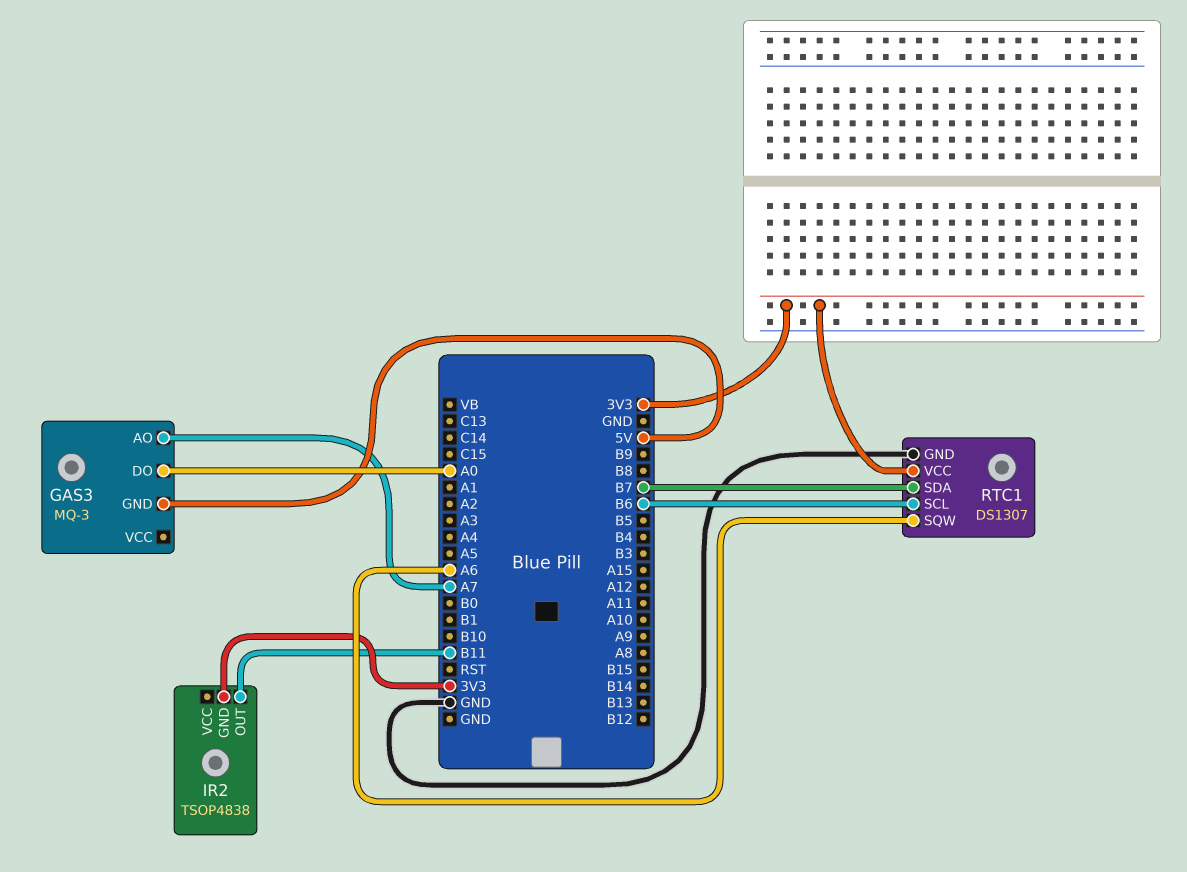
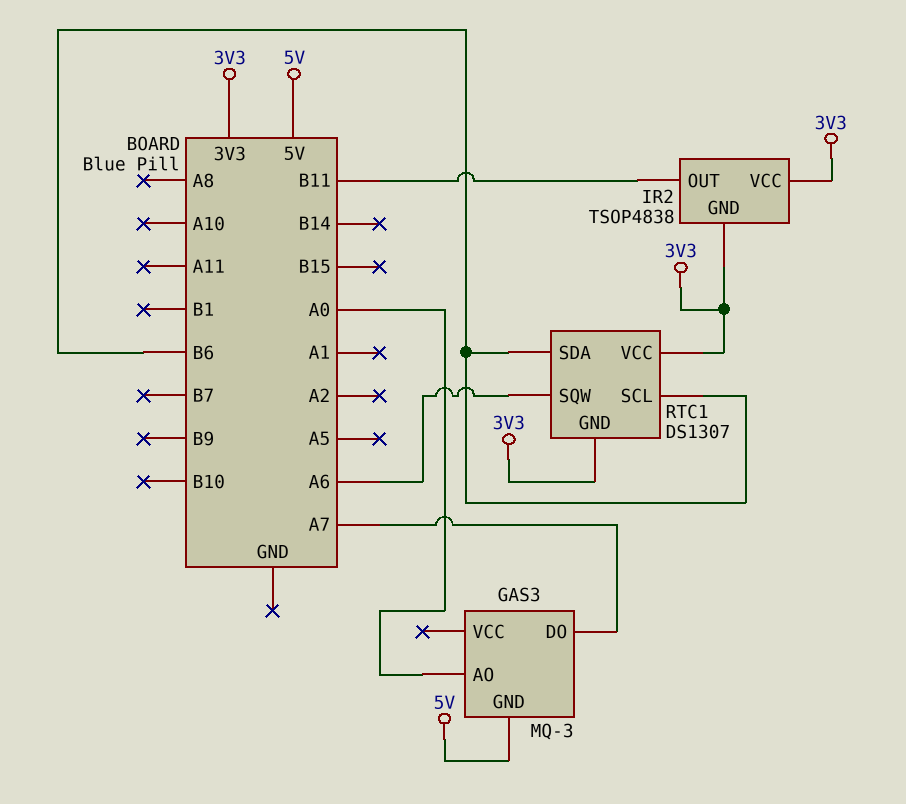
GAS3 pin AO: A7 -> A0
GAS3 pin DO: A0 -> A7
IR2 pin VCC: none -> 3V3
RTC1 pin GND: GND -> 3V3
RTC1 pin SDA: B7 -> B6

